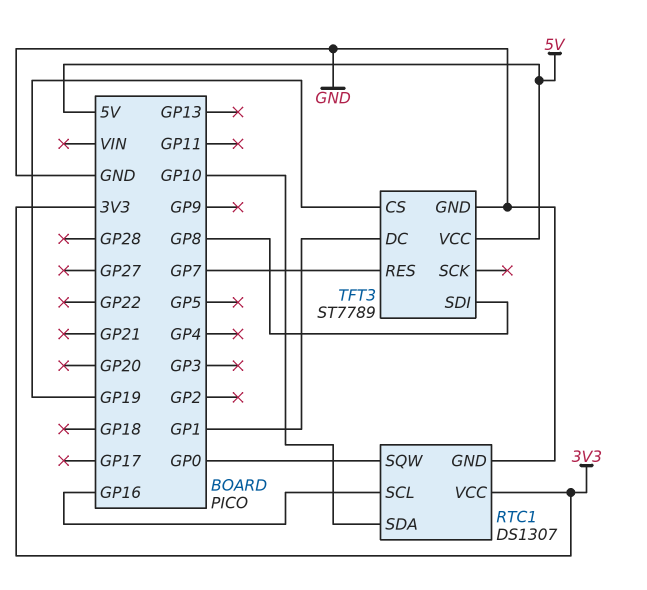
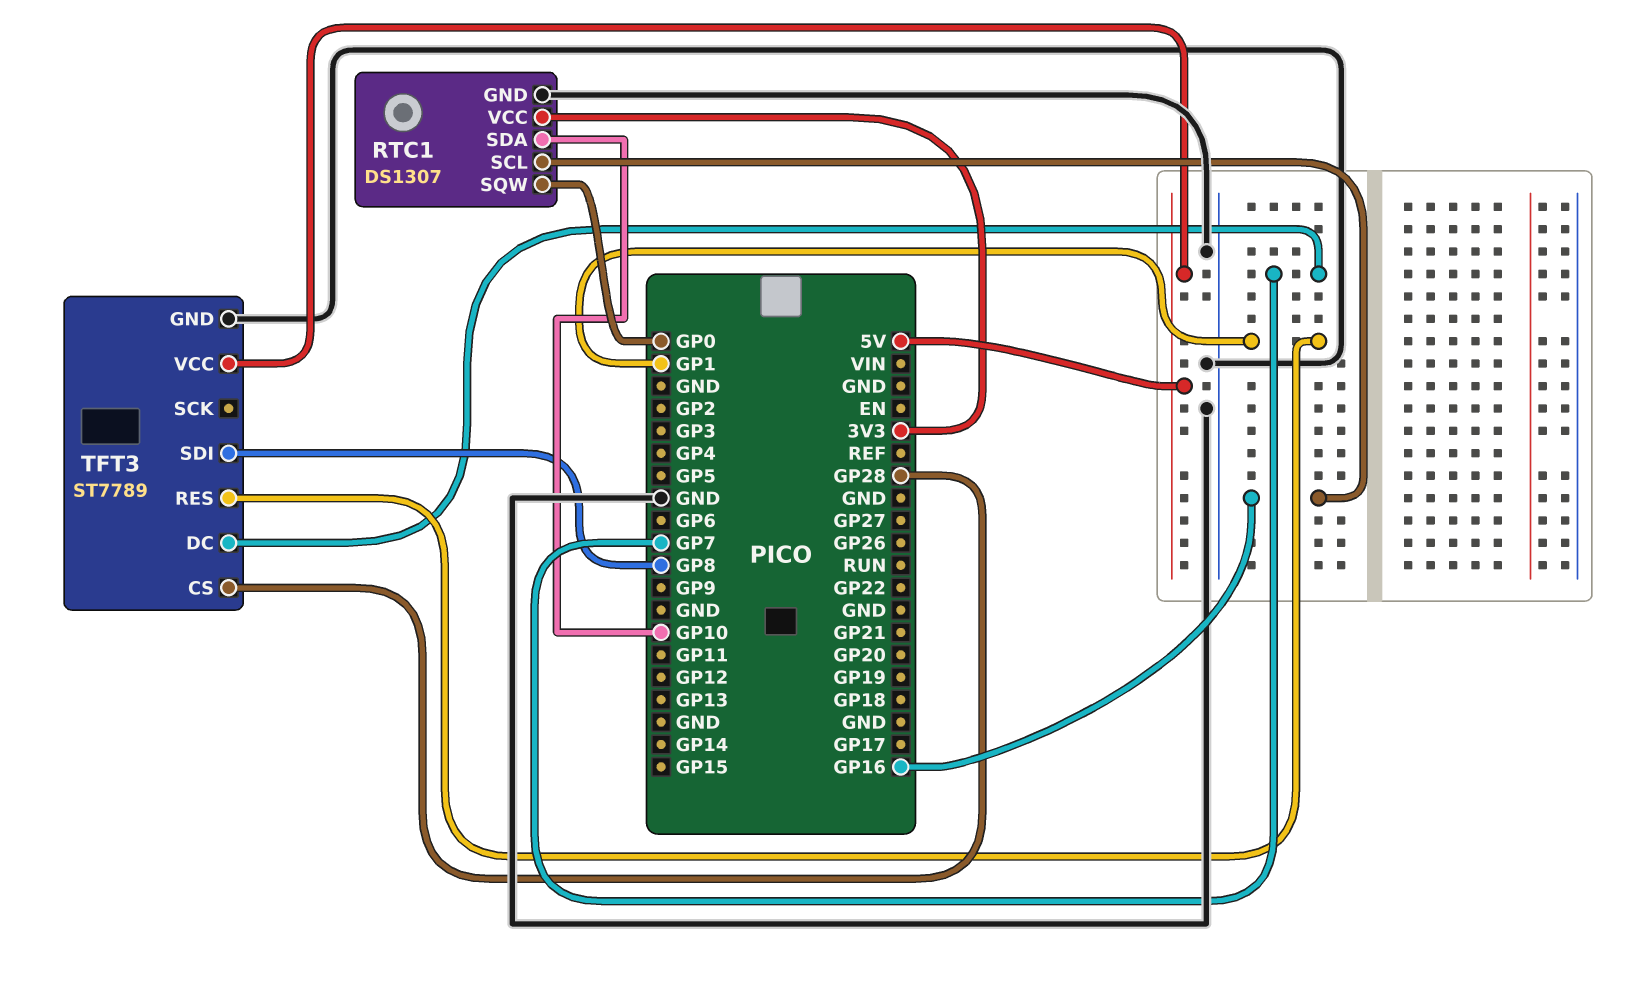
TFT3 pin CS: GP19 -> GP28
TFT3 pin DC: GP1 -> GP7
TFT3 pin RES: GP7 -> GP1

